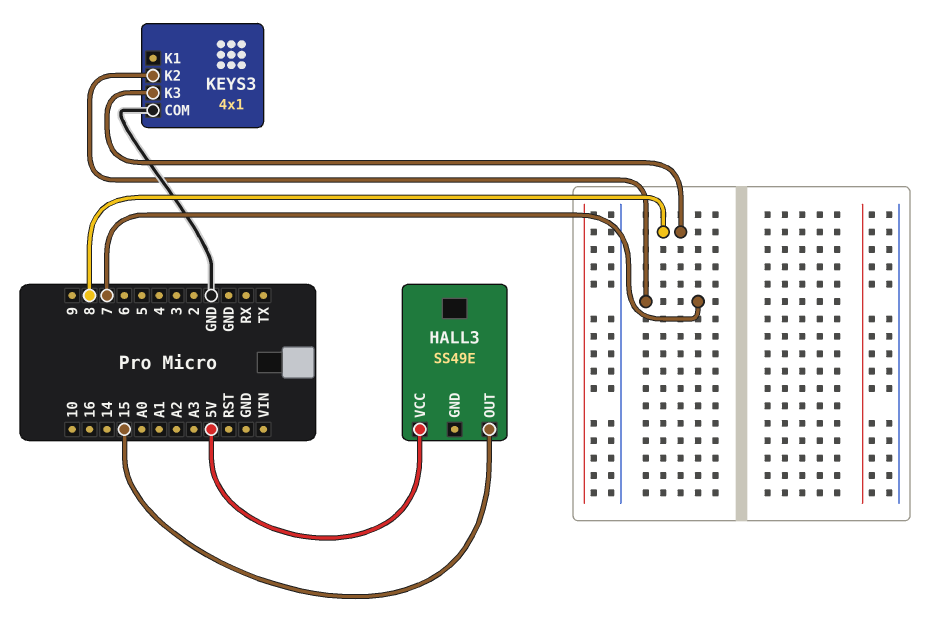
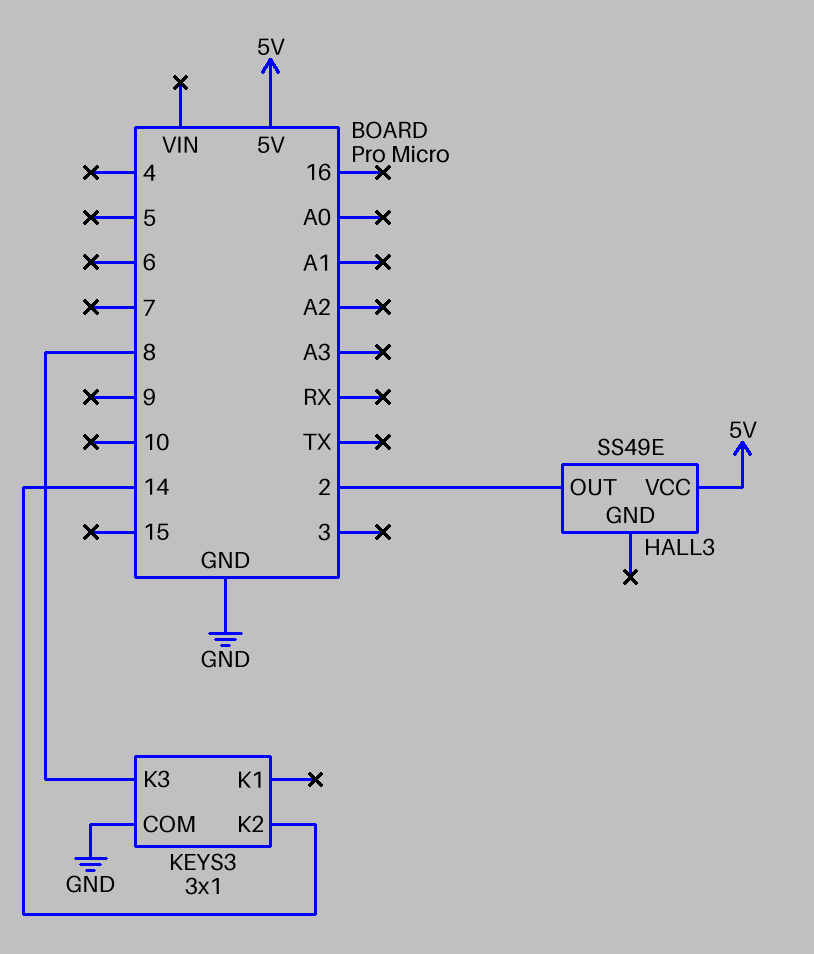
HALL3 pin OUT: 15 -> 2
KEYS3: 4x1 -> 3x1
KEYS3 pin K2: 7 -> 14

